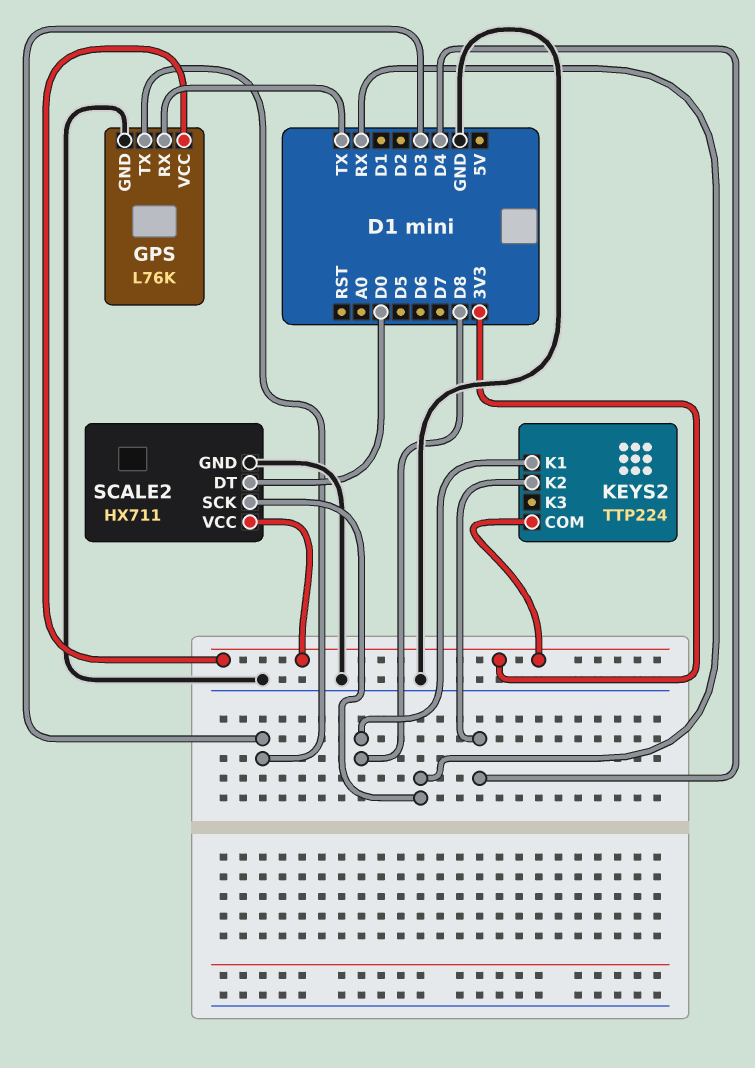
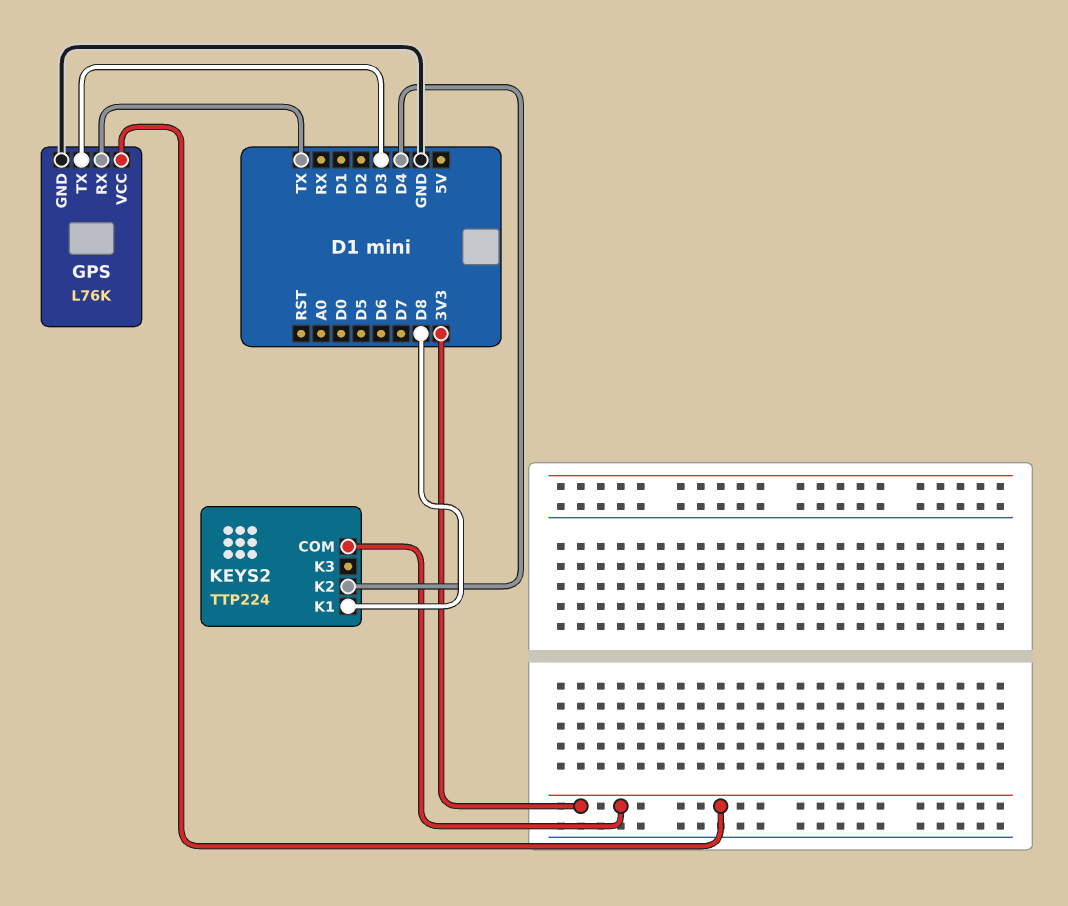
SCALE2: HX711 -> none
SCALE2 pin DT: D0 -> none
SCALE2 pin GND: GND -> none
SCALE2 pin SCK: RX -> none
SCALE2 pin VCC: 3V3 -> none

